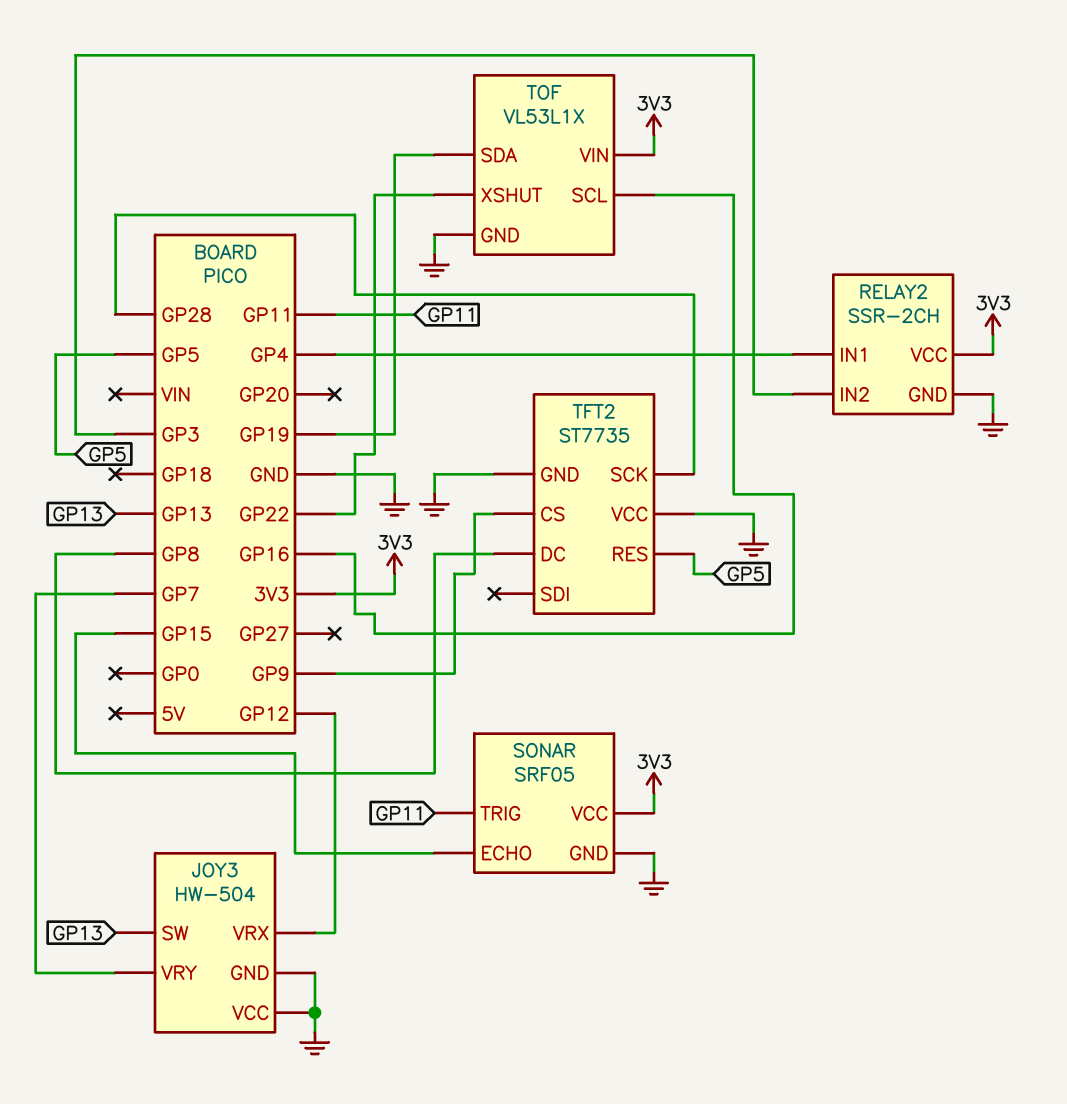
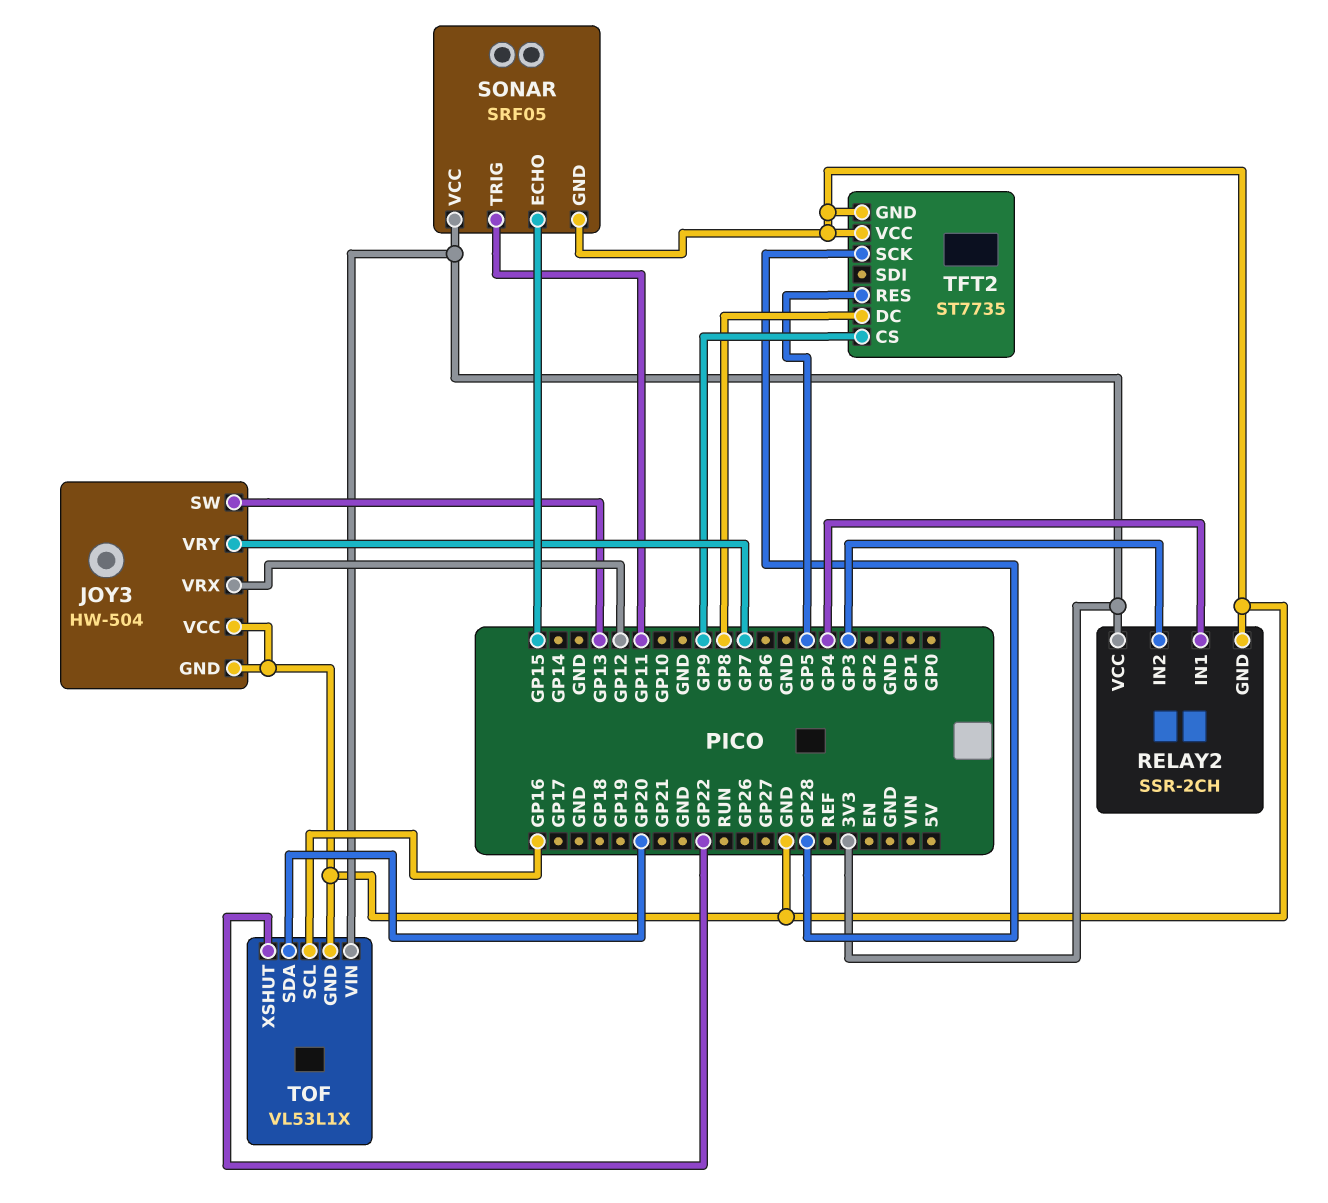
TOF pin SDA: GP19 -> GP20

